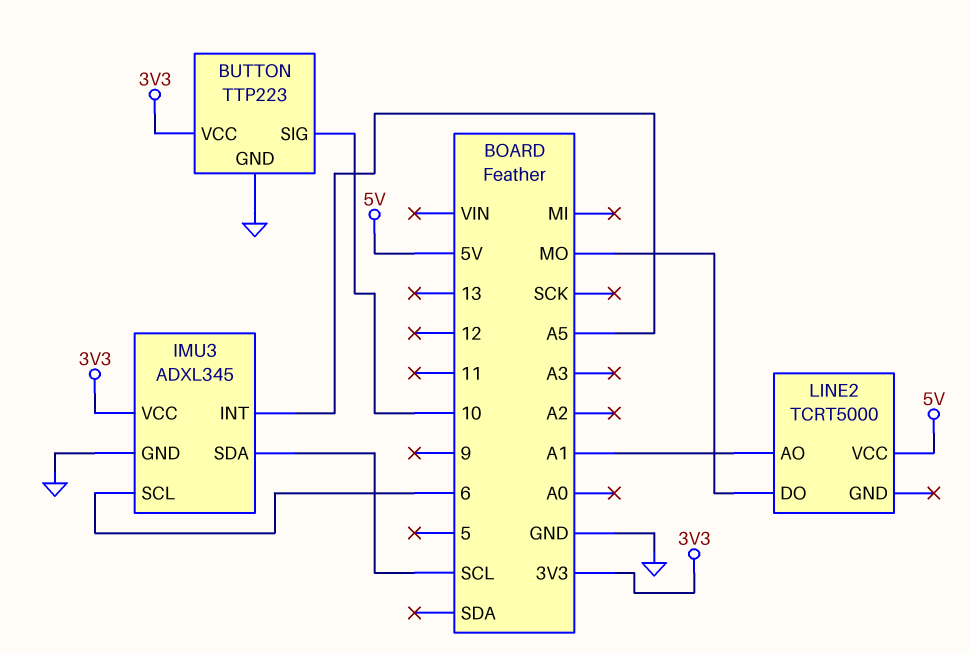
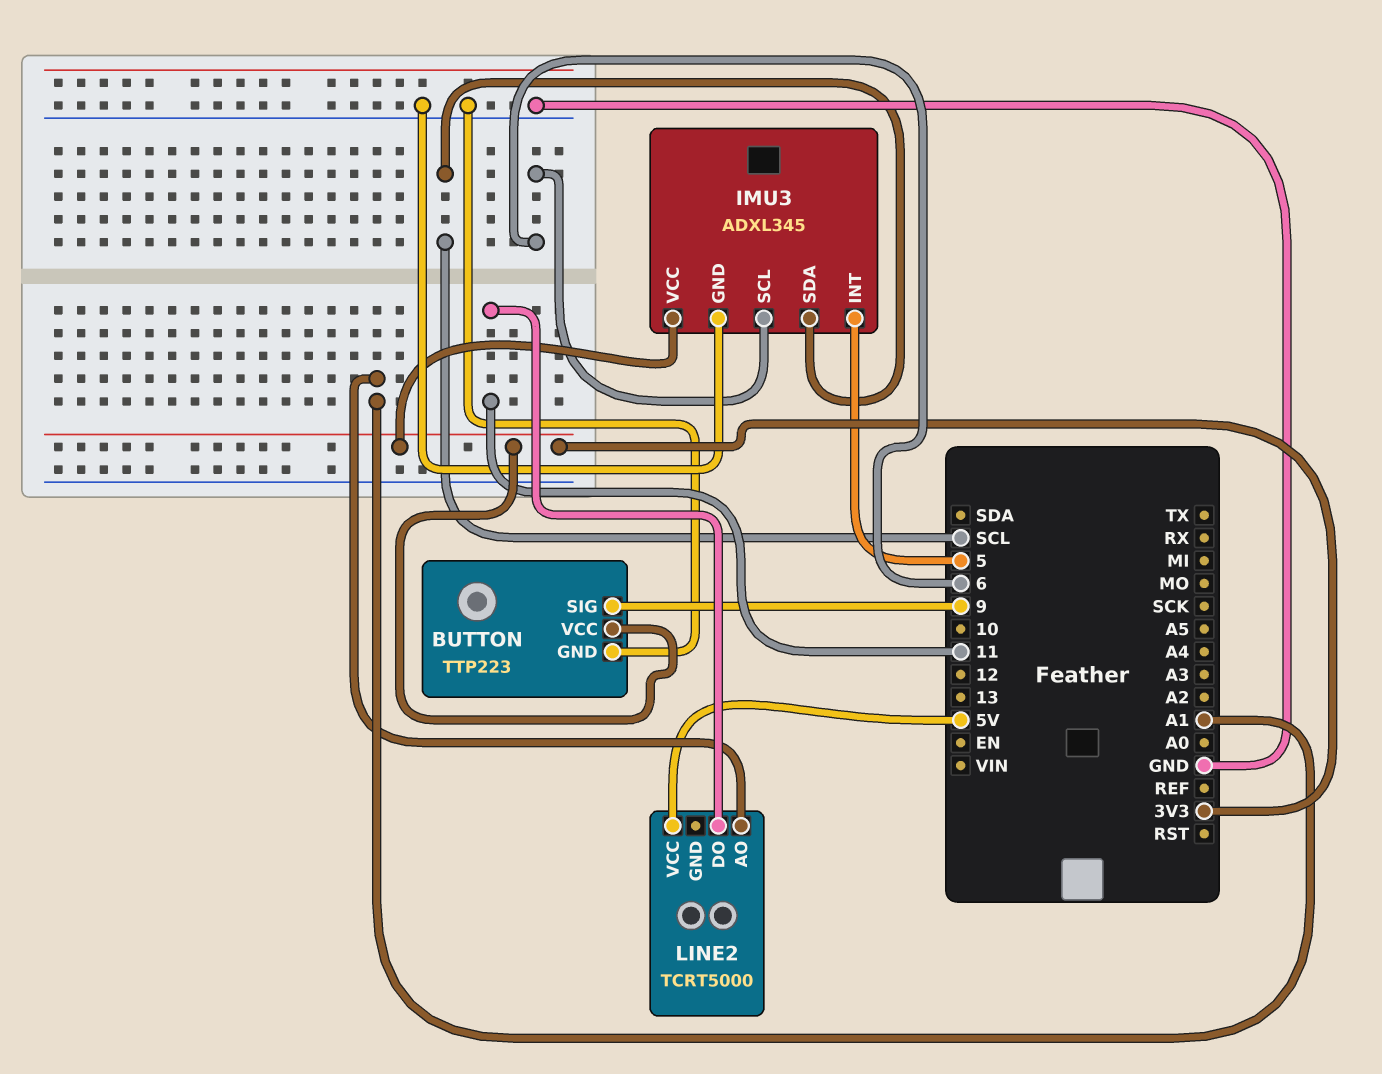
BUTTON pin SIG: 10 -> 9
IMU3 pin INT: A5 -> 5
LINE2 pin DO: MO -> 11

